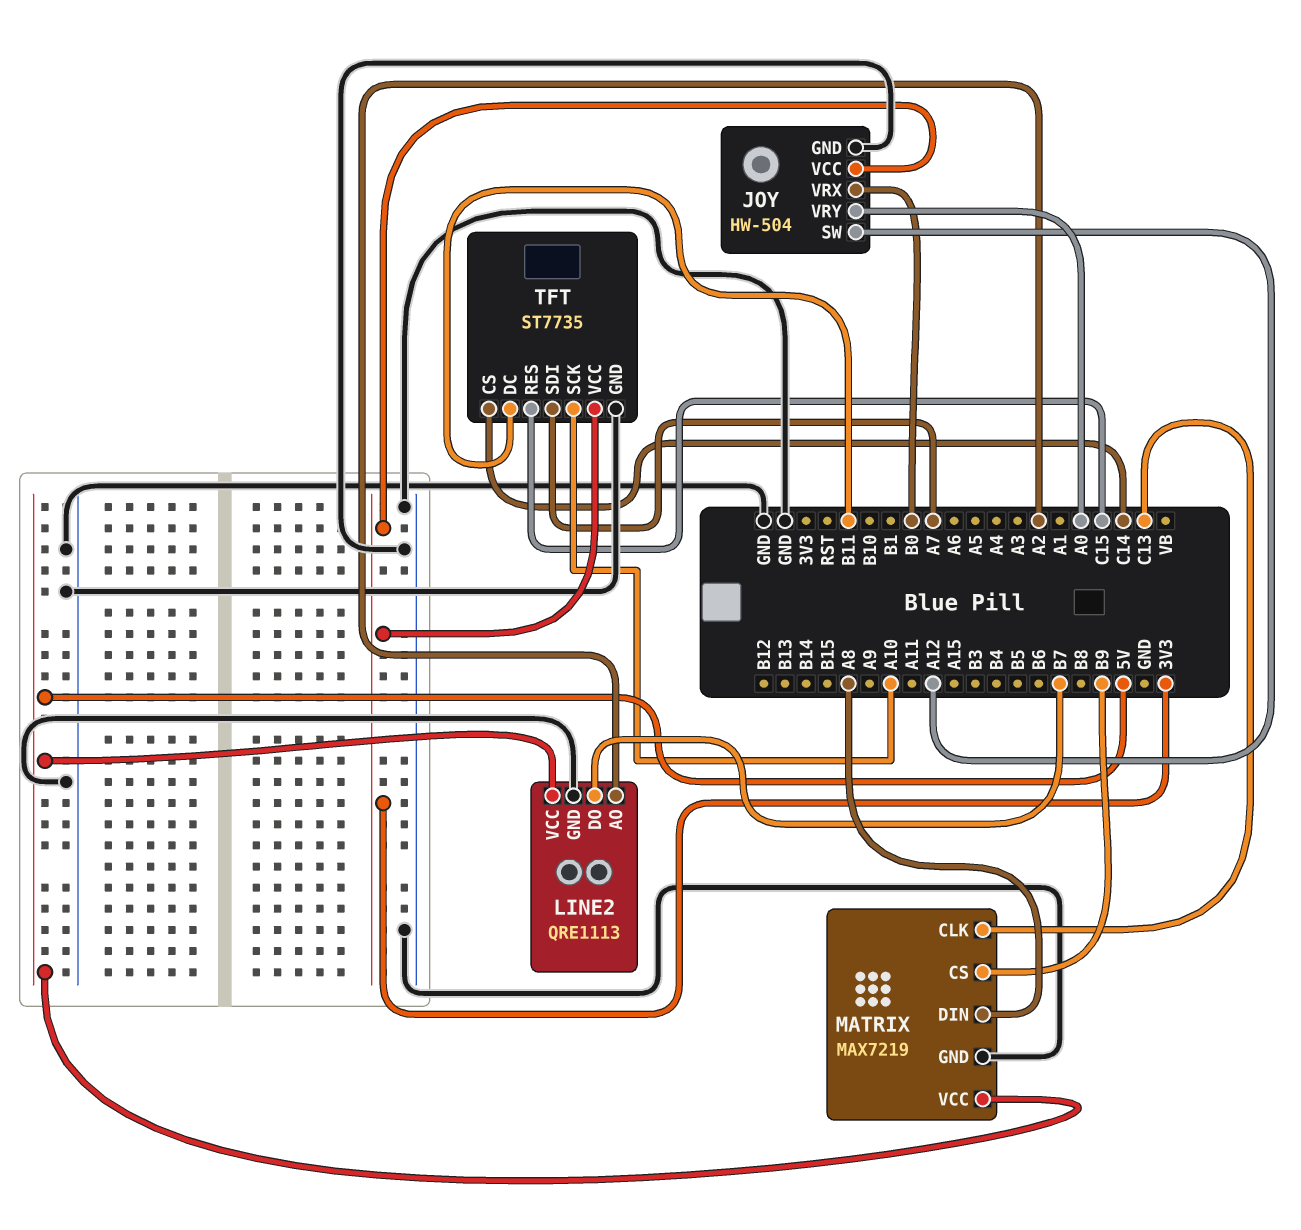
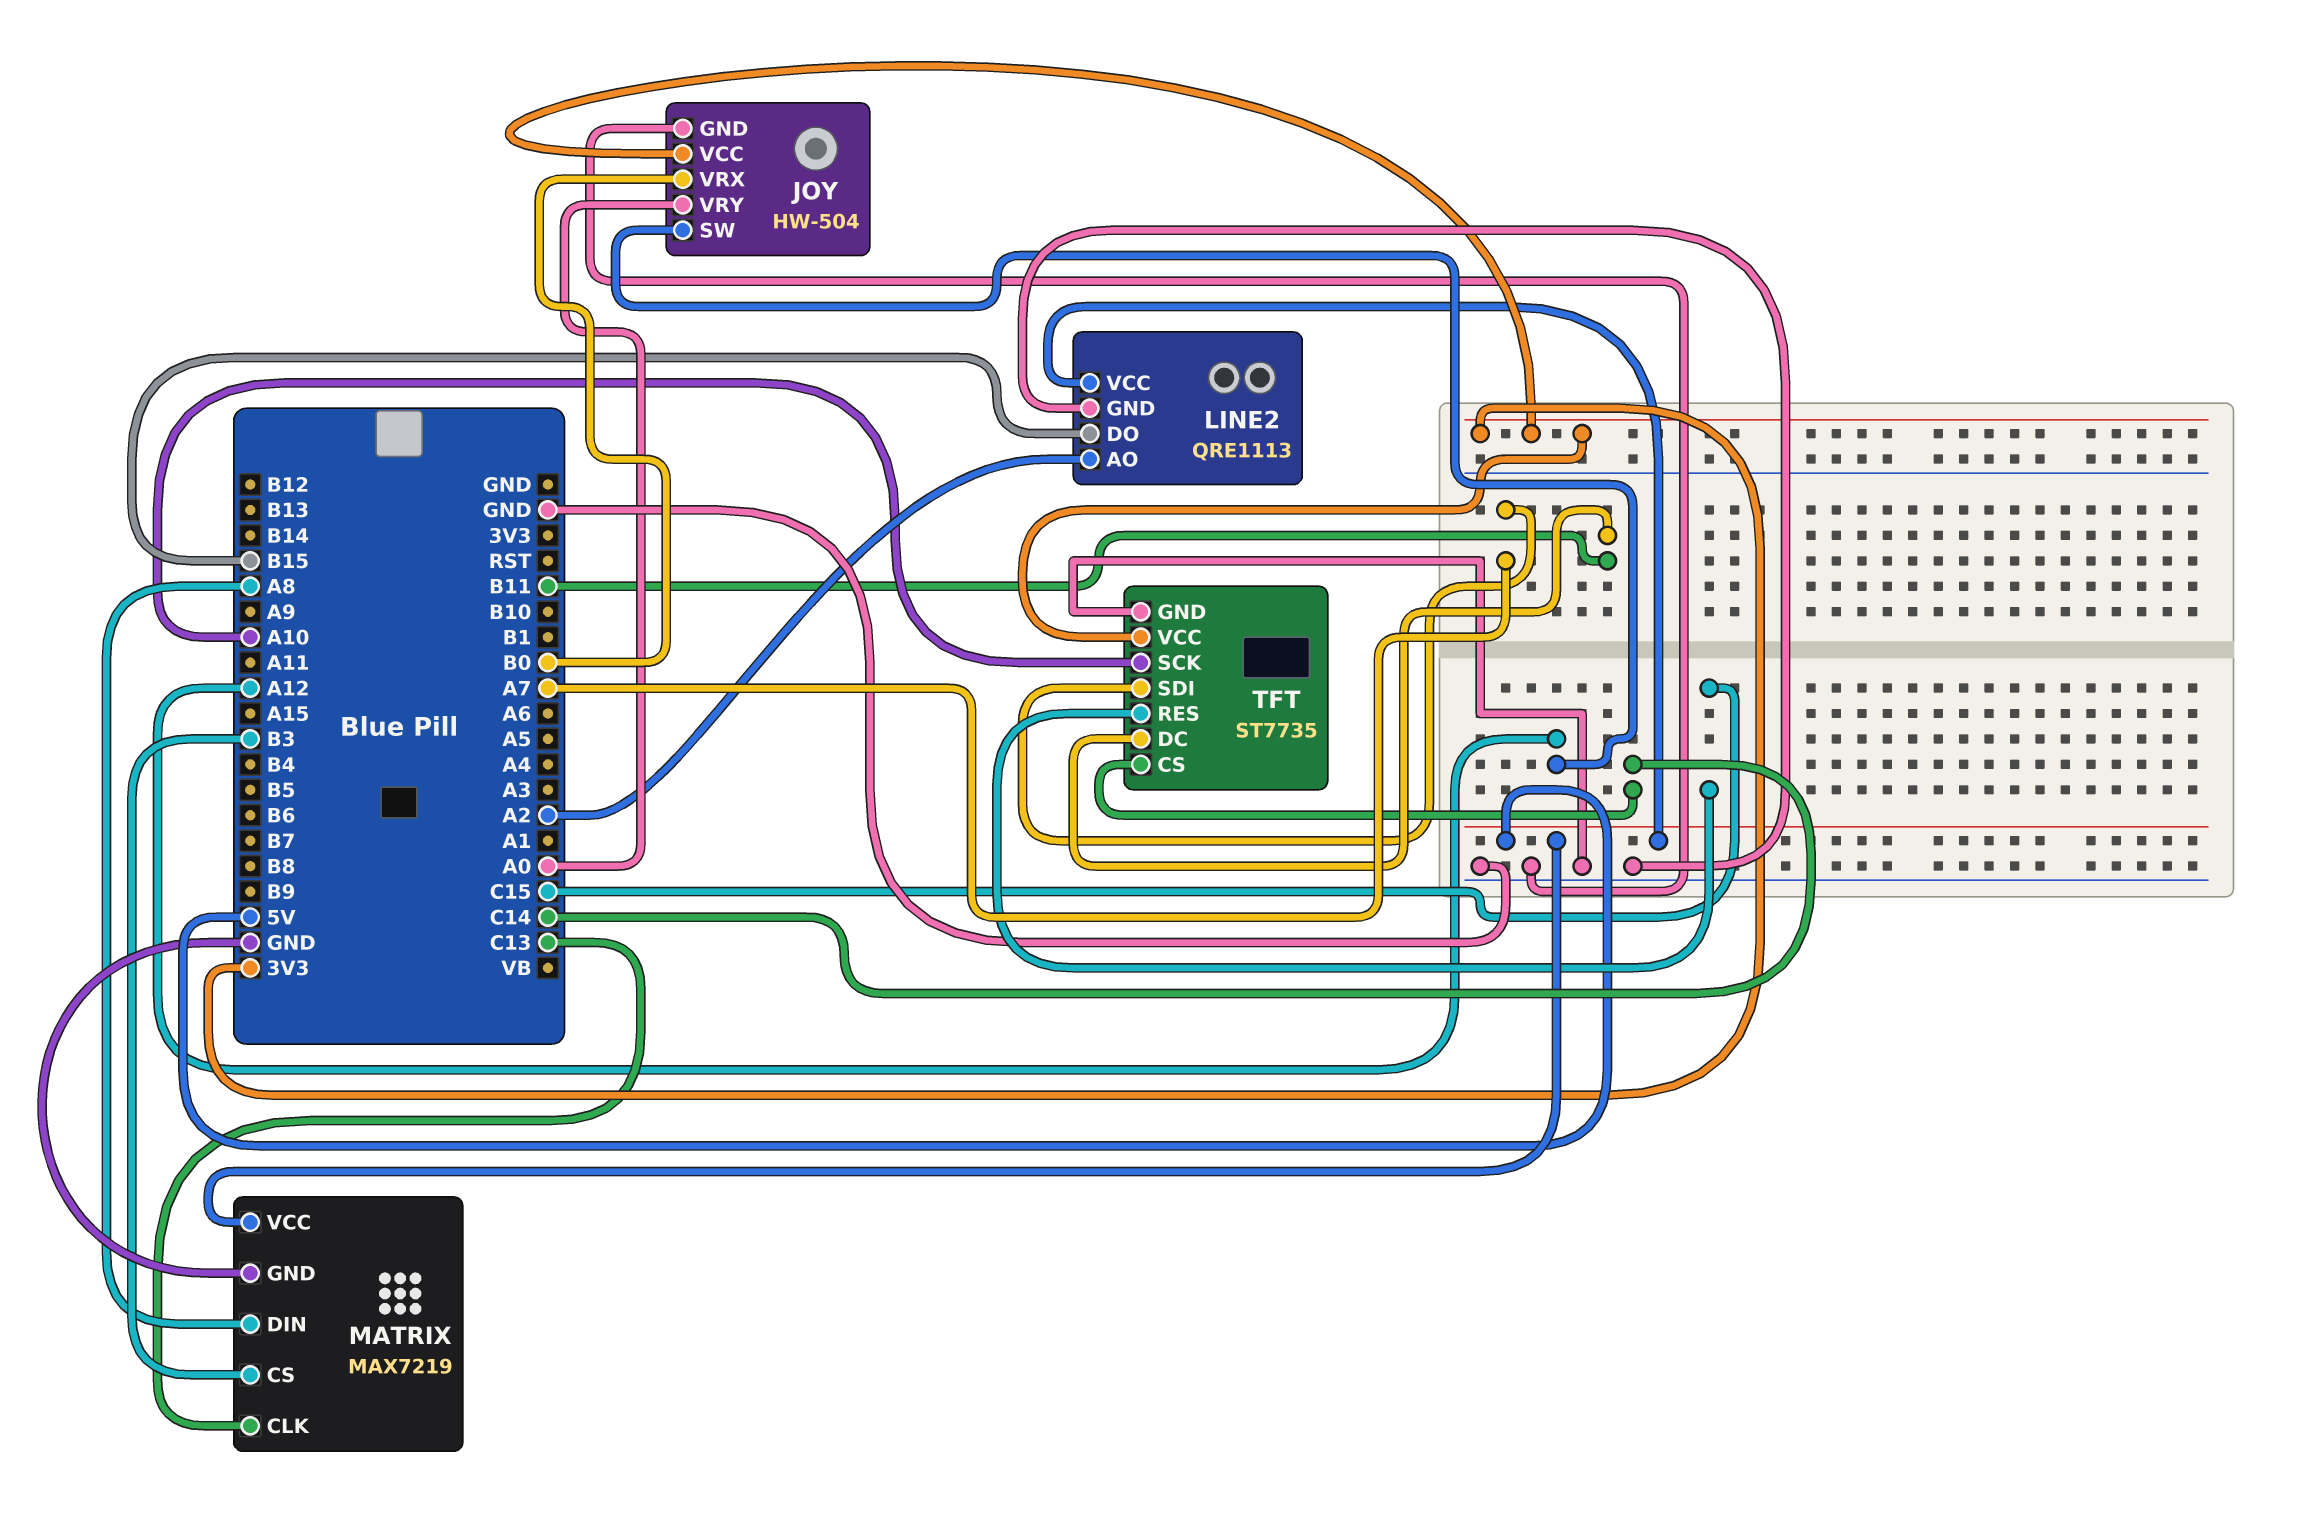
LINE2 pin DO: B7 -> B15
MATRIX pin CS: B9 -> B3

